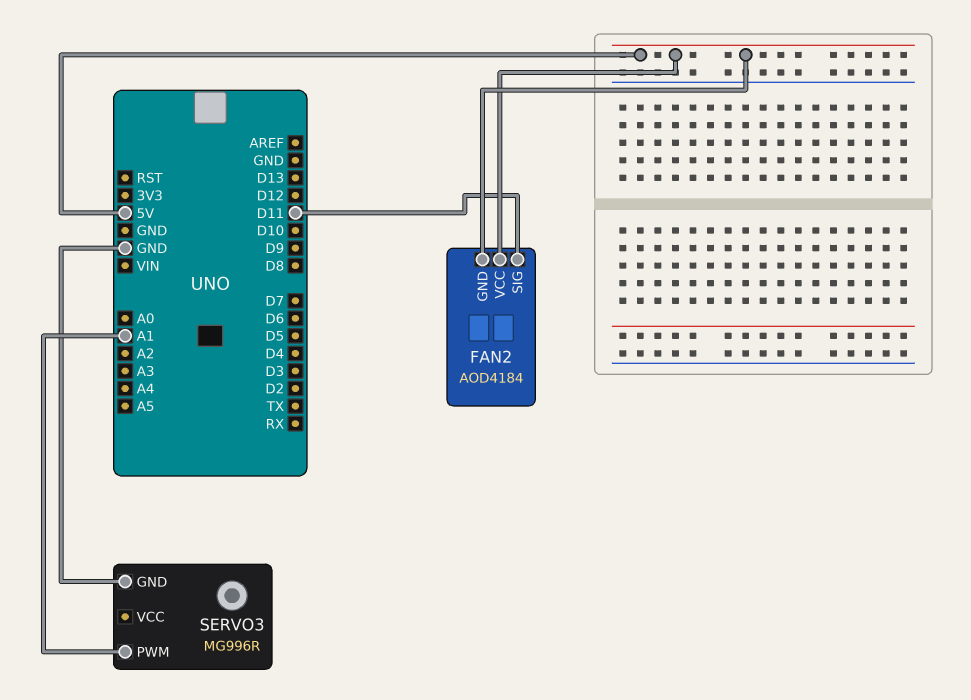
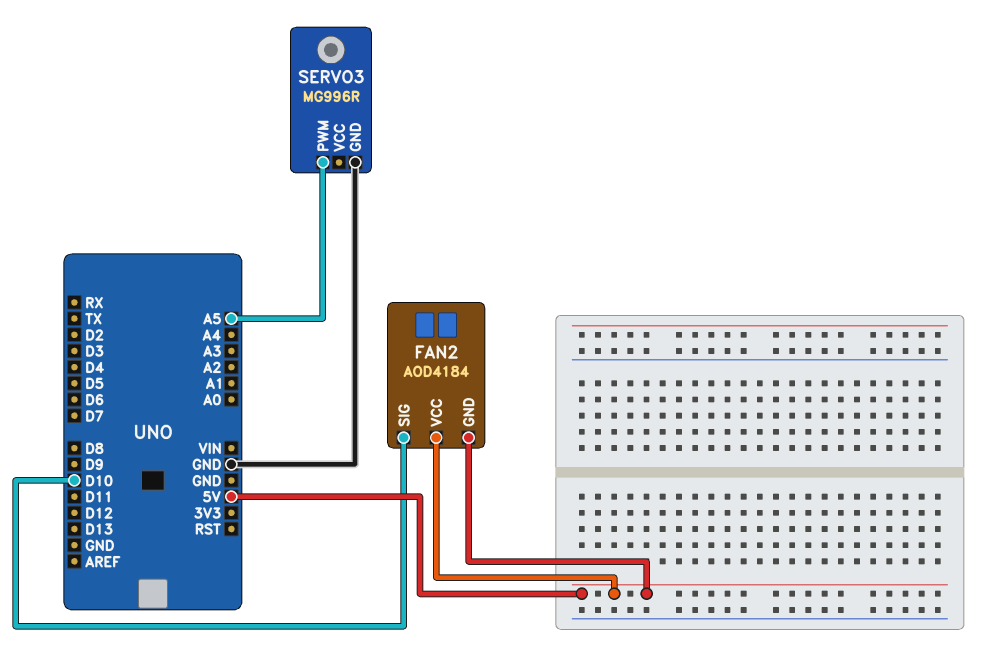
FAN2 pin SIG: D11 -> D10
SERVO3 pin PWM: A1 -> A5

